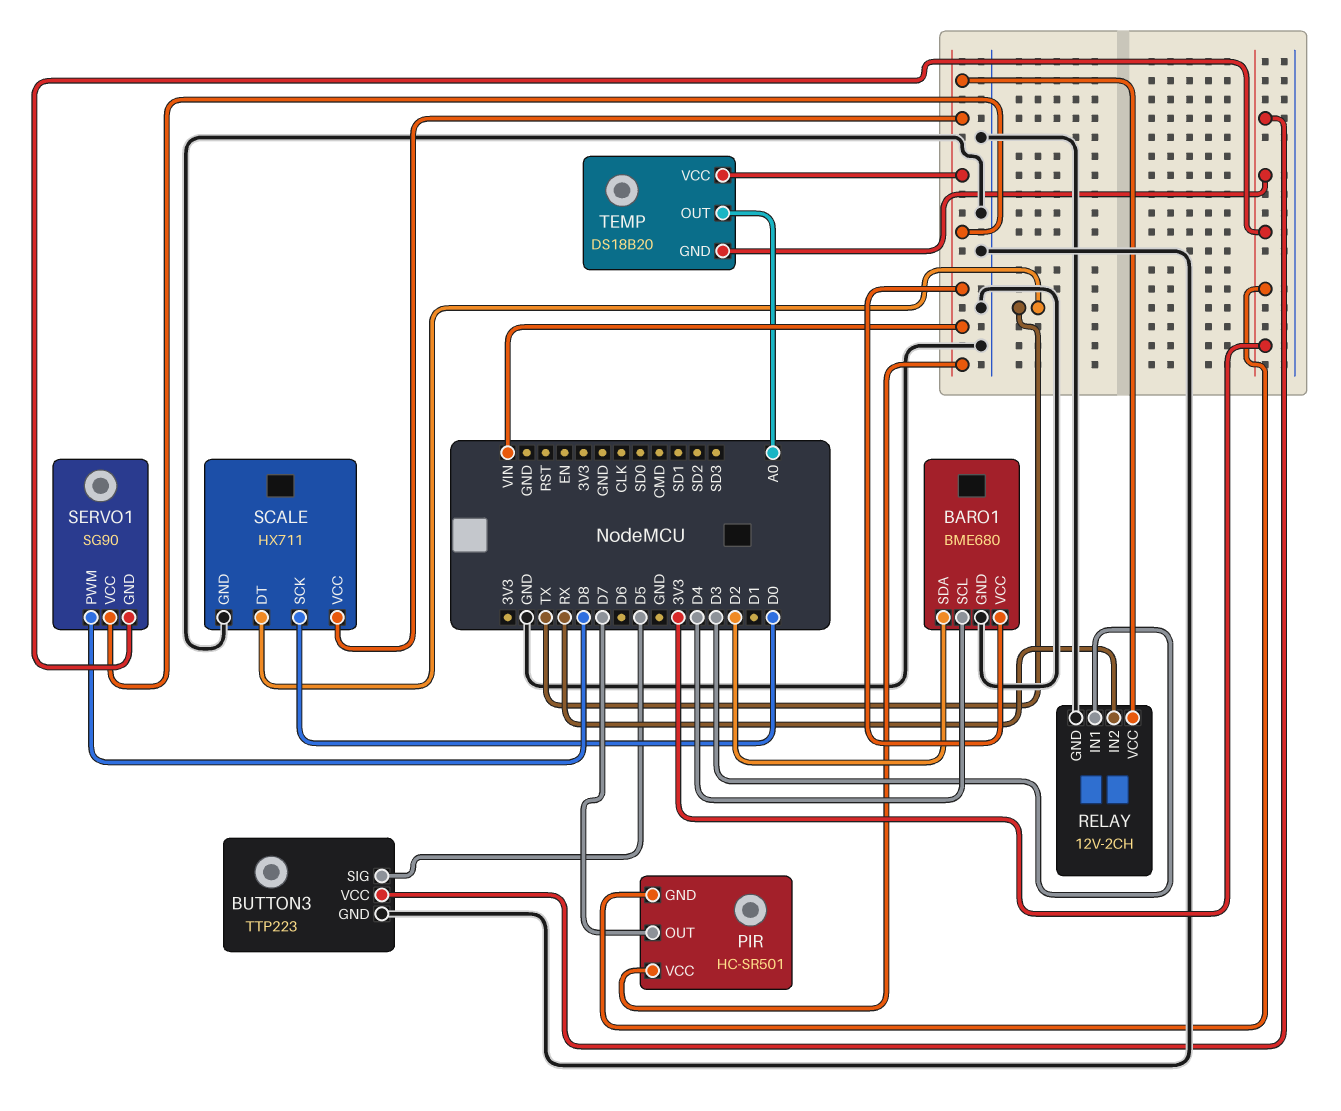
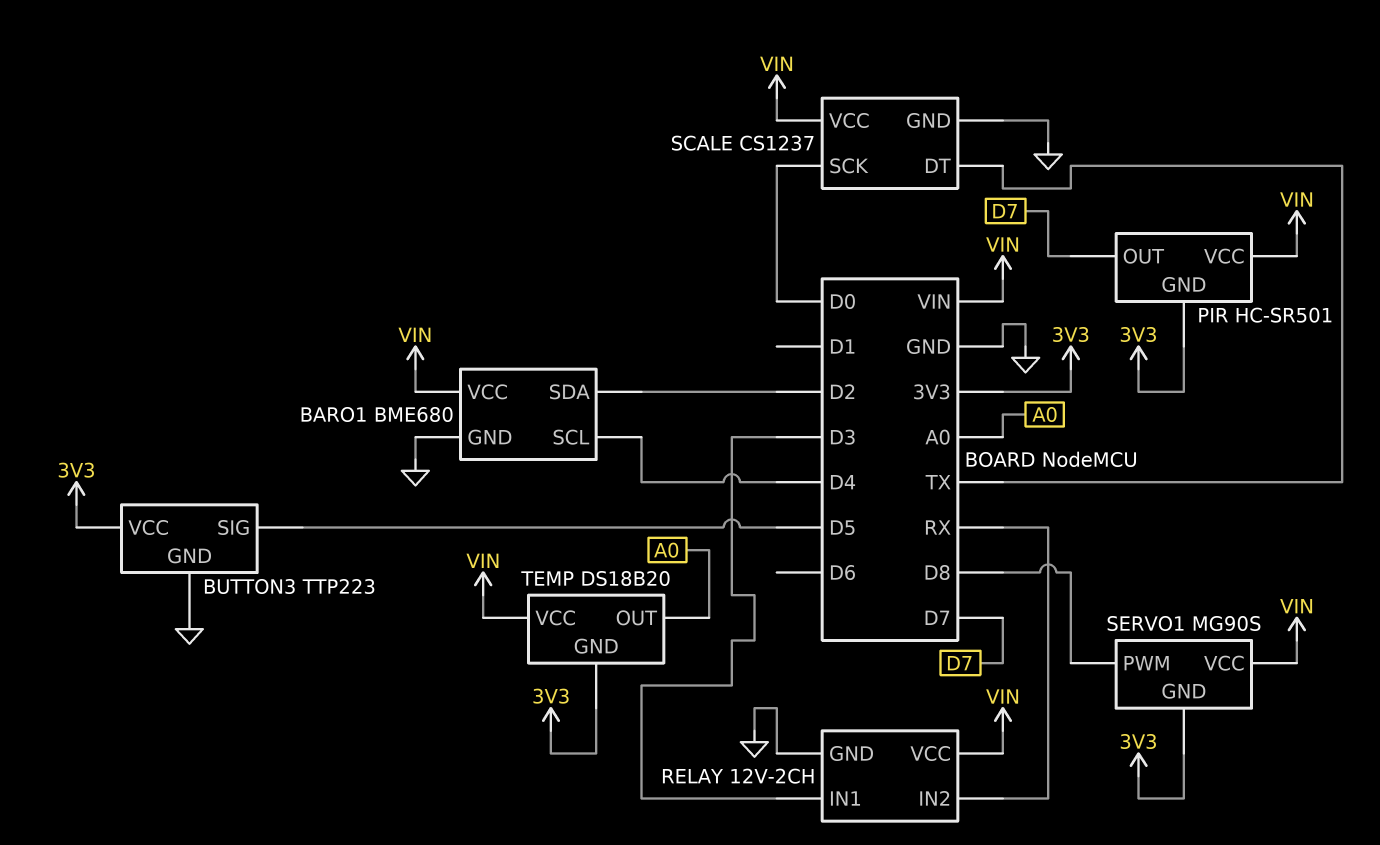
SCALE: HX711 -> CS1237
SERVO1: SG90 -> MG90S

